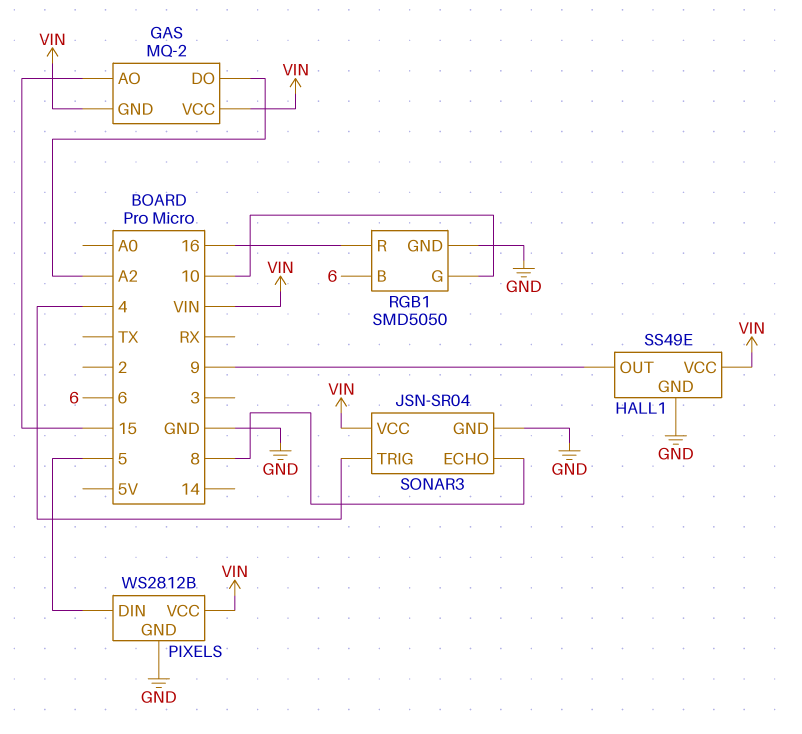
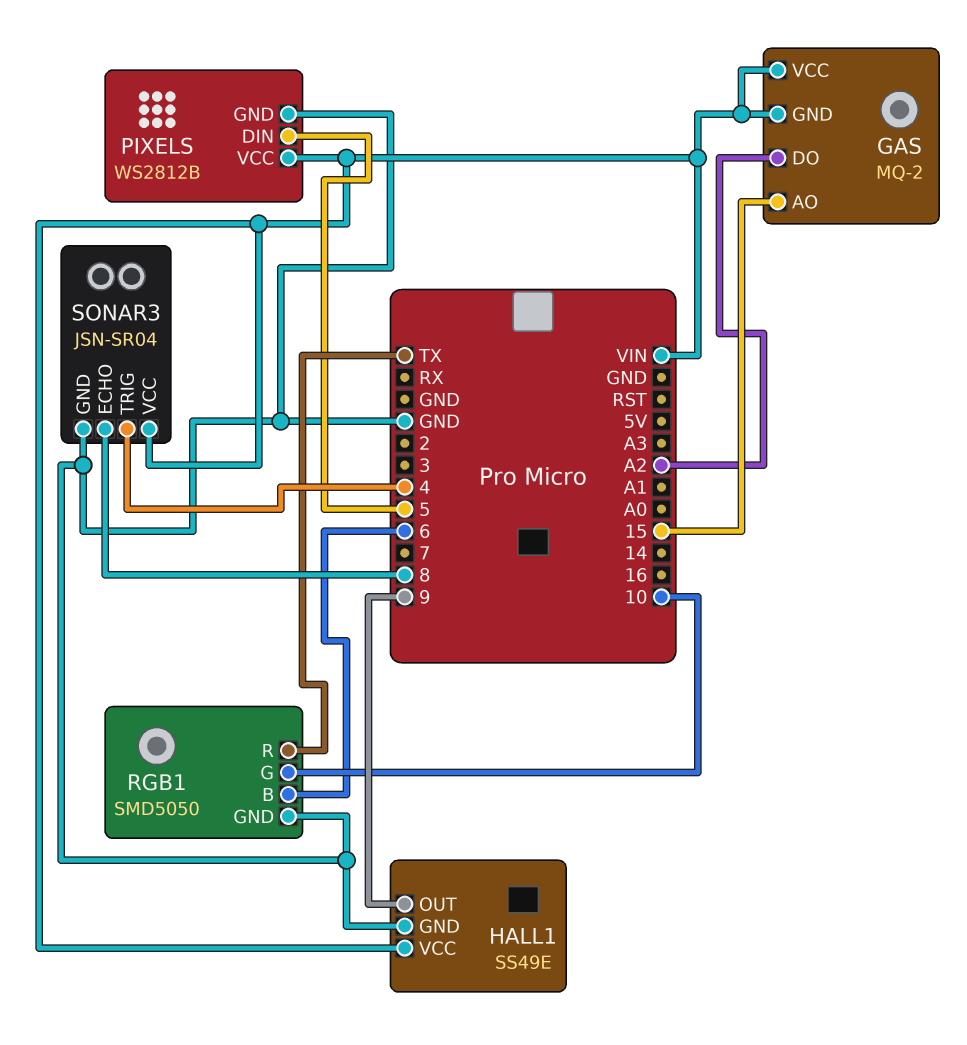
RGB1 pin R: 16 -> TX

